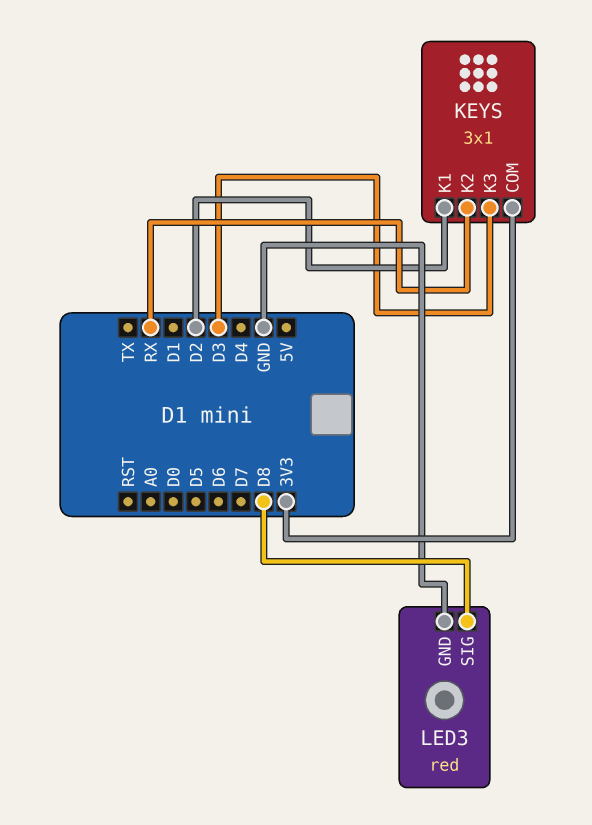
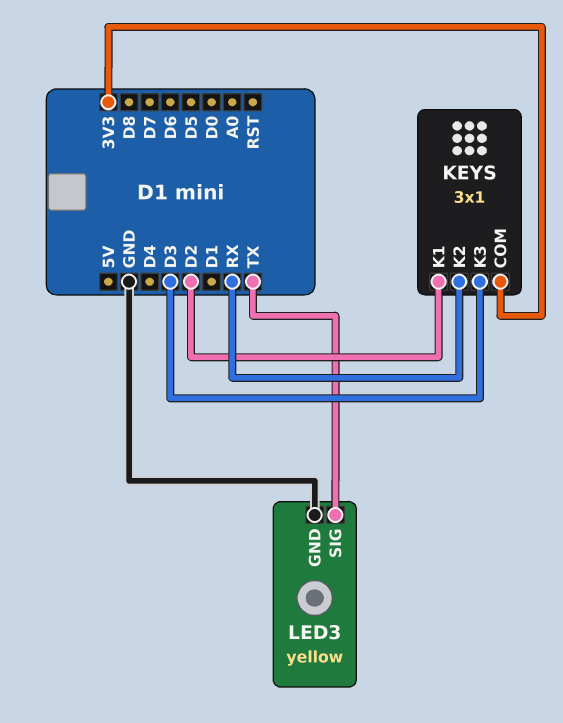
LED3: red -> yellow
LED3 pin SIG: D8 -> TX

